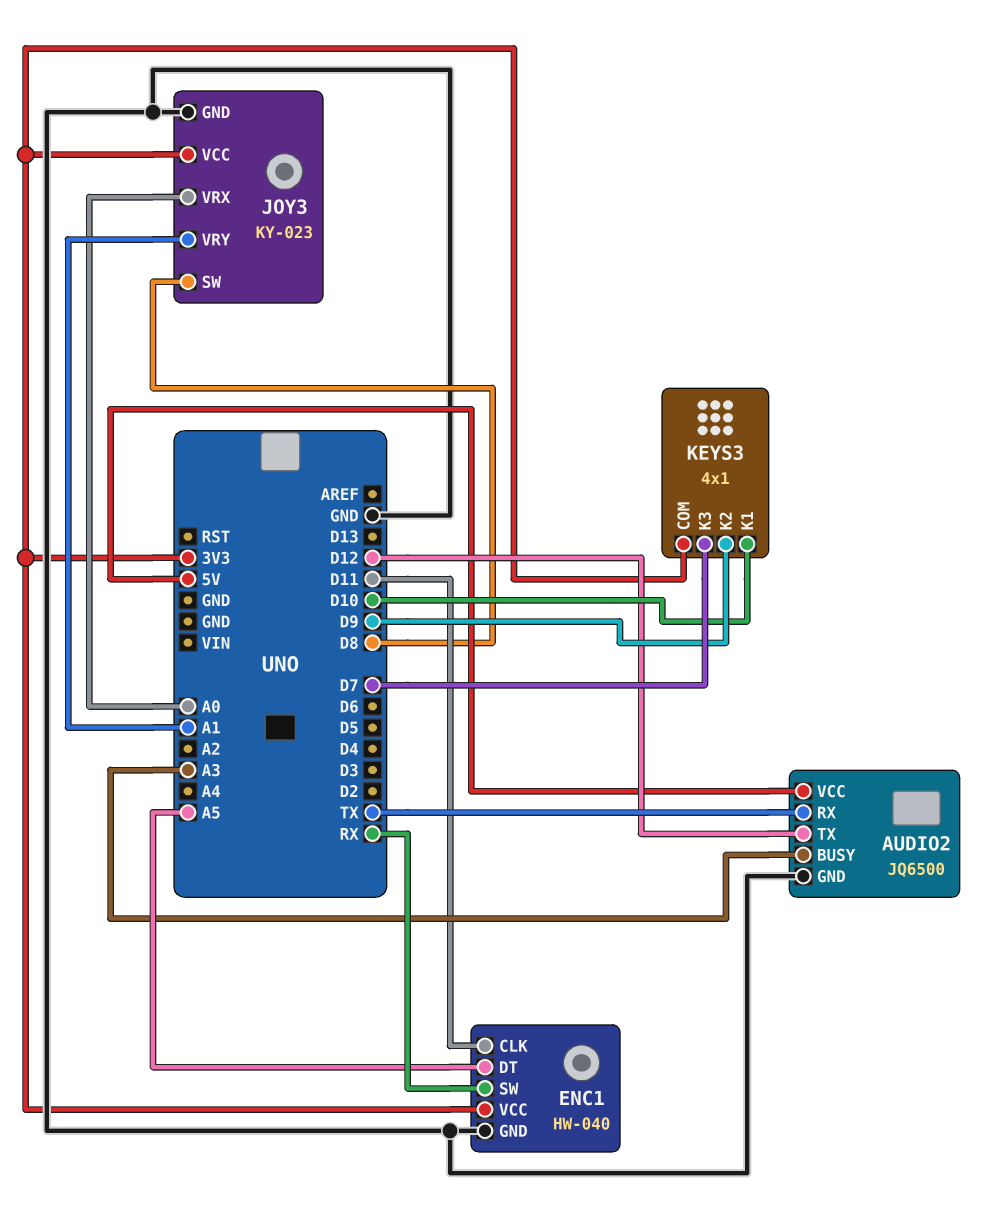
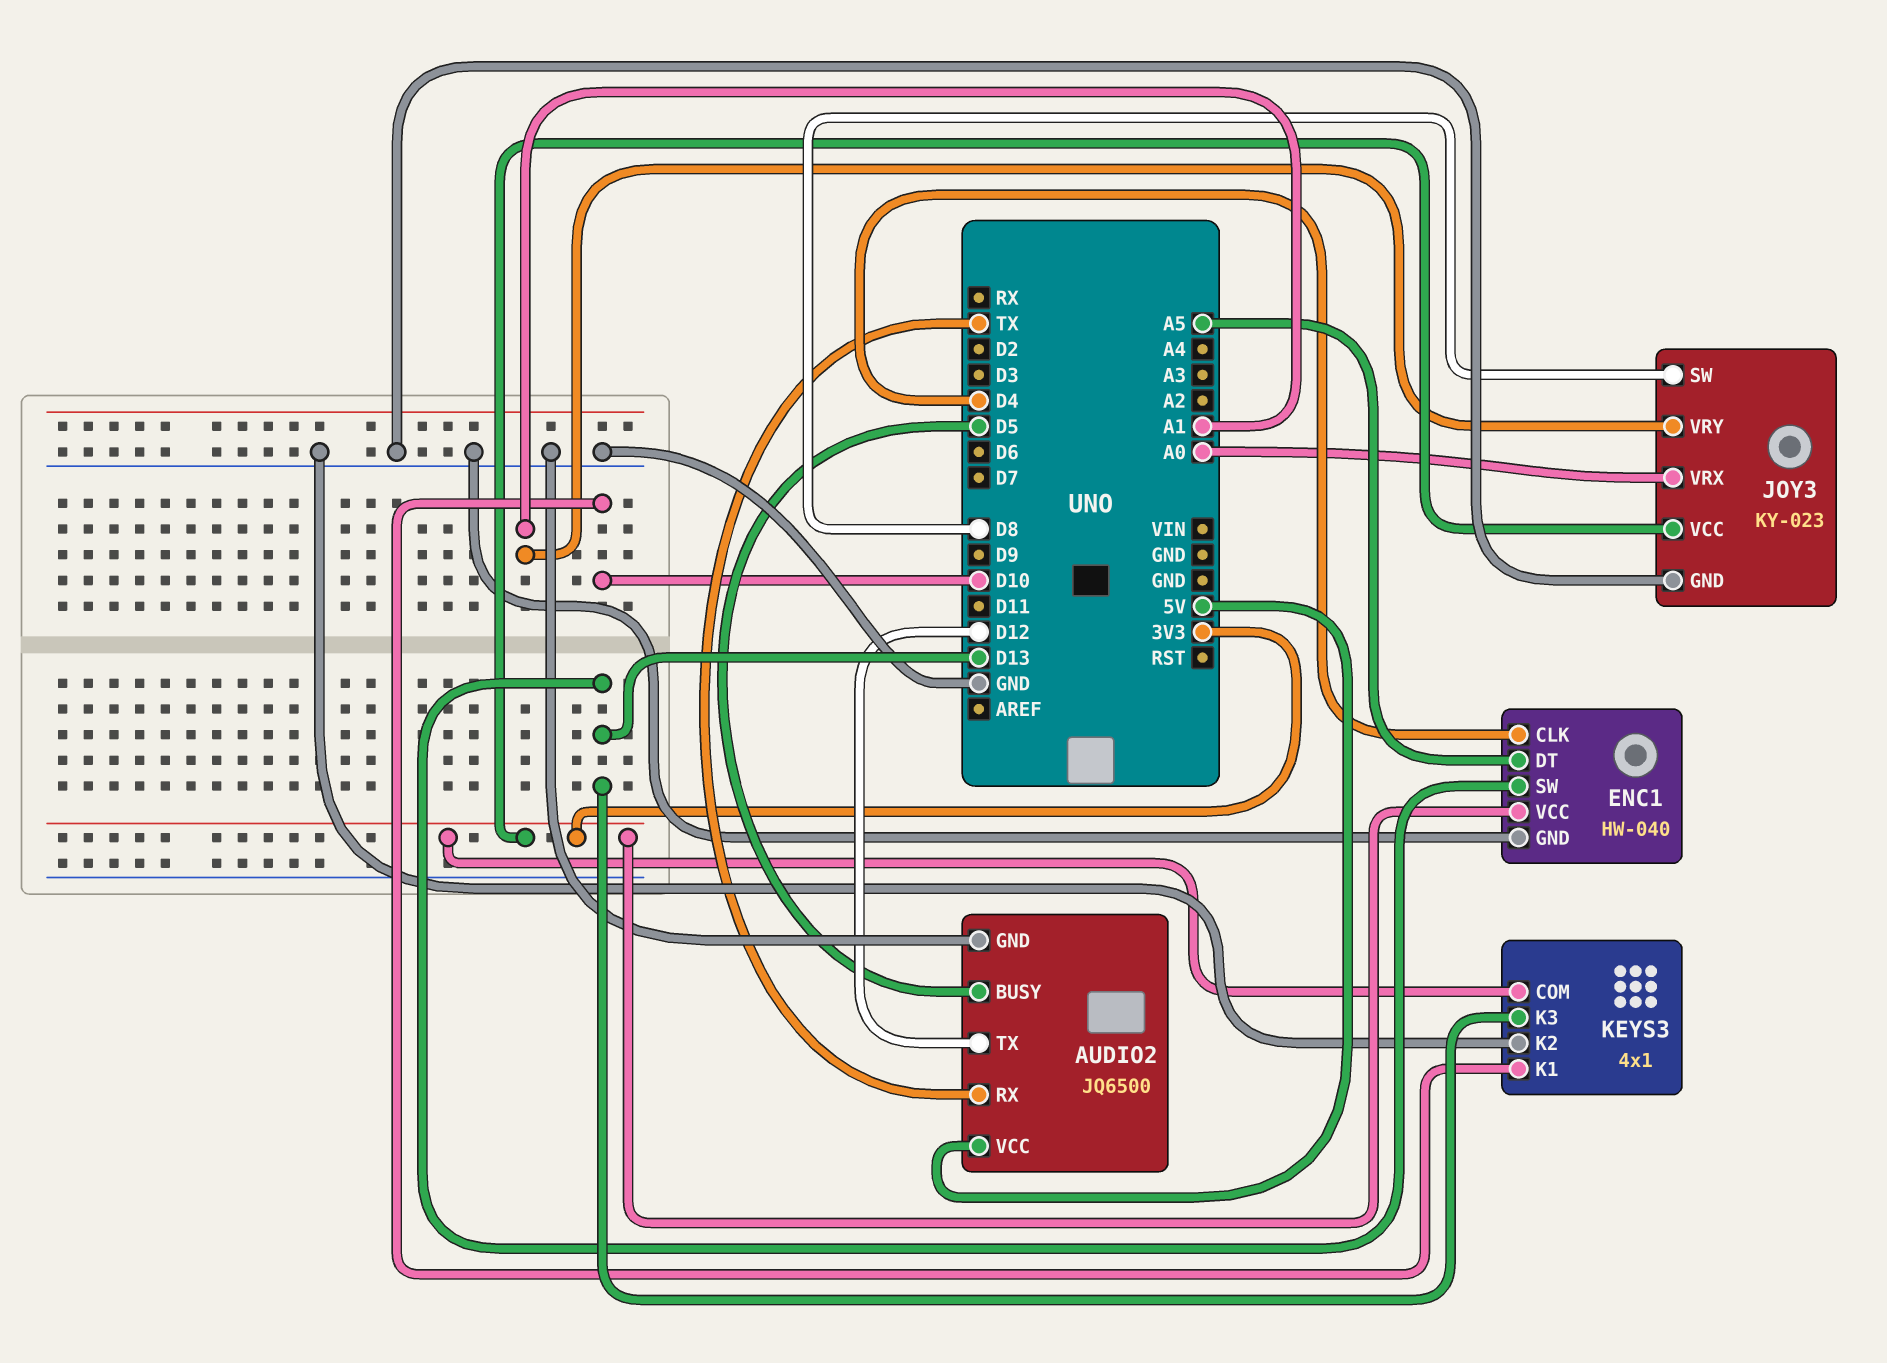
AUDIO2 pin BUSY: A3 -> D5
ENC1 pin CLK: D11 -> D4
ENC1 pin SW: RX -> D13
KEYS3 pin K2: D9 -> GND
KEYS3 pin K3: D7 -> D13

